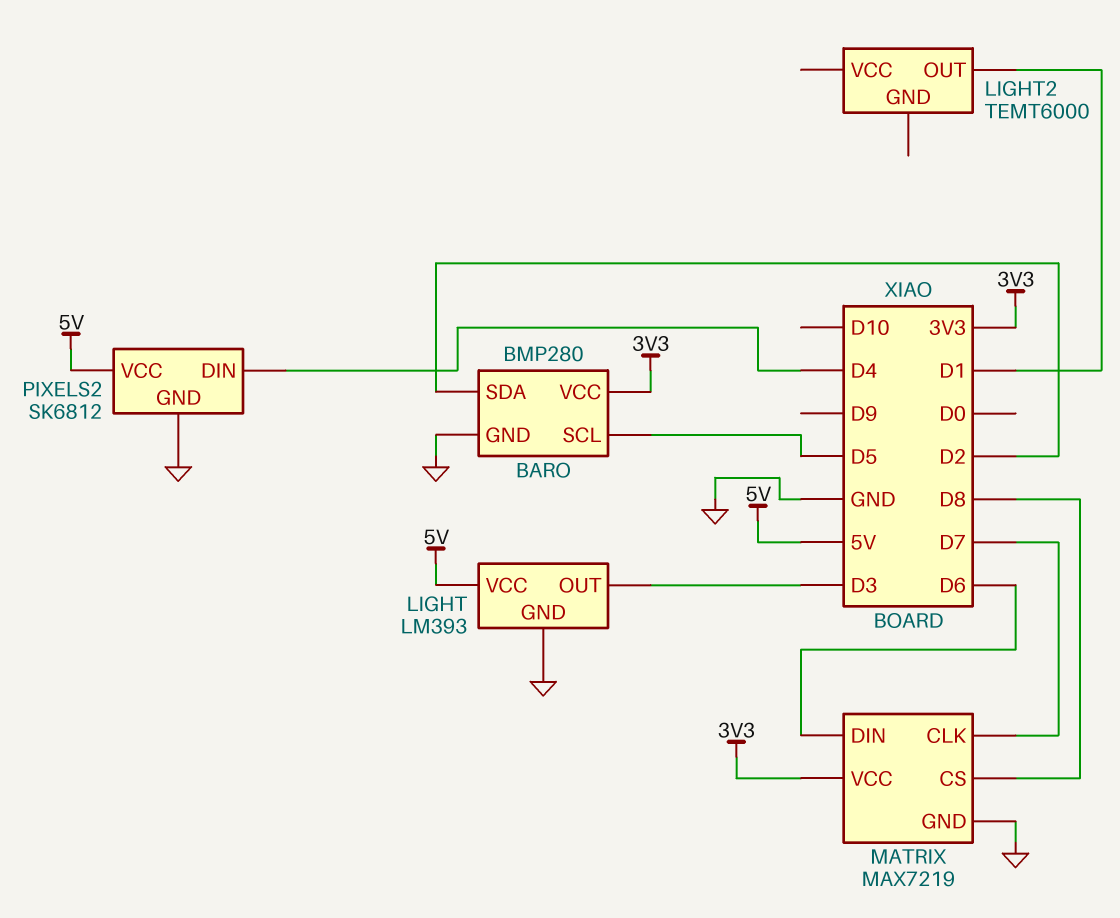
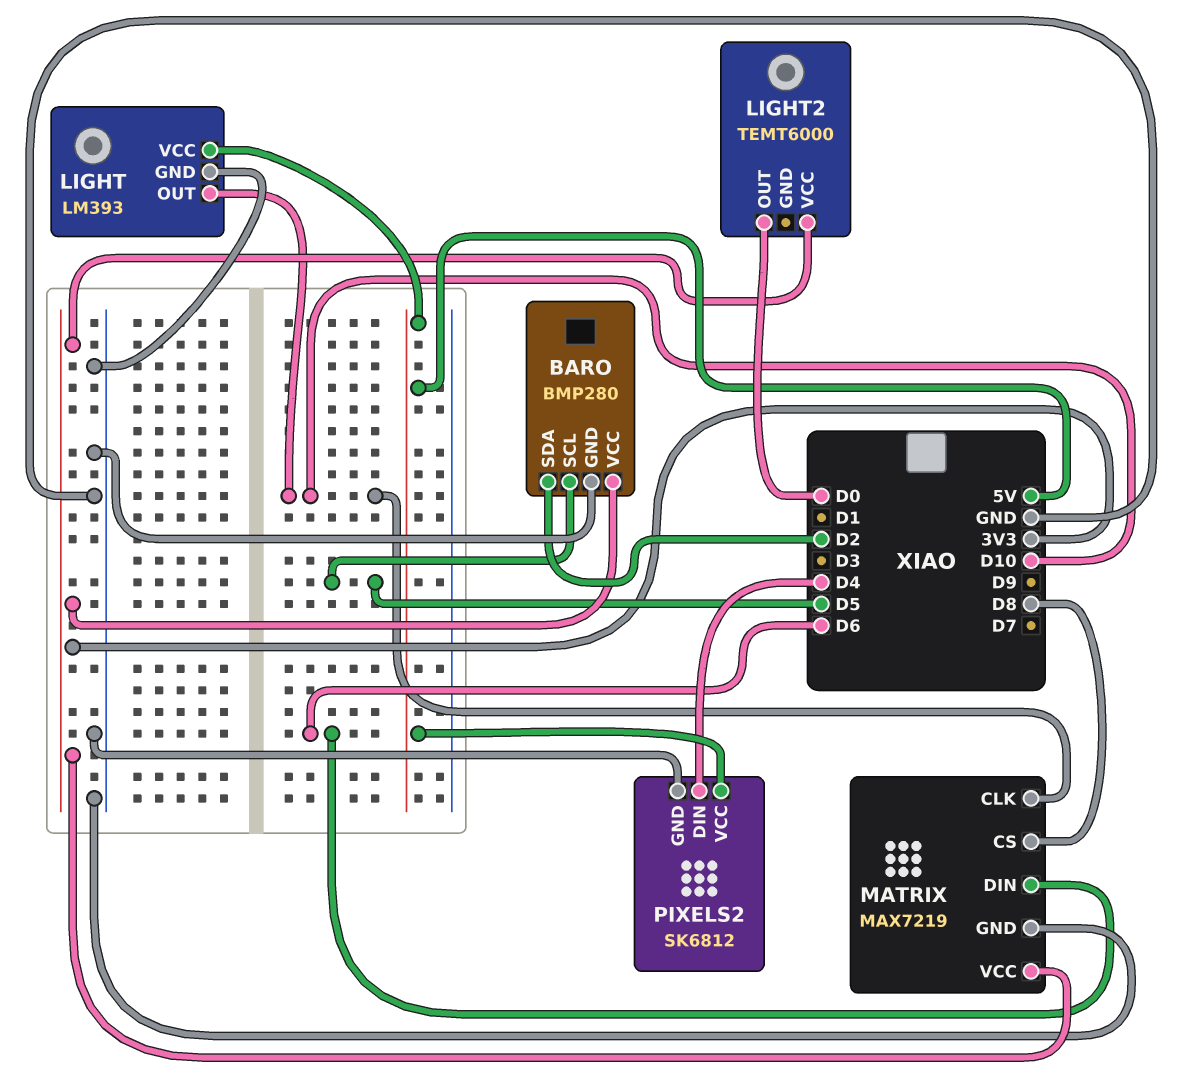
LIGHT pin OUT: D3 -> D10
LIGHT2 pin OUT: D1 -> D0
LIGHT2 pin VCC: none -> 3V3
MATRIX pin CLK: D7 -> D10

